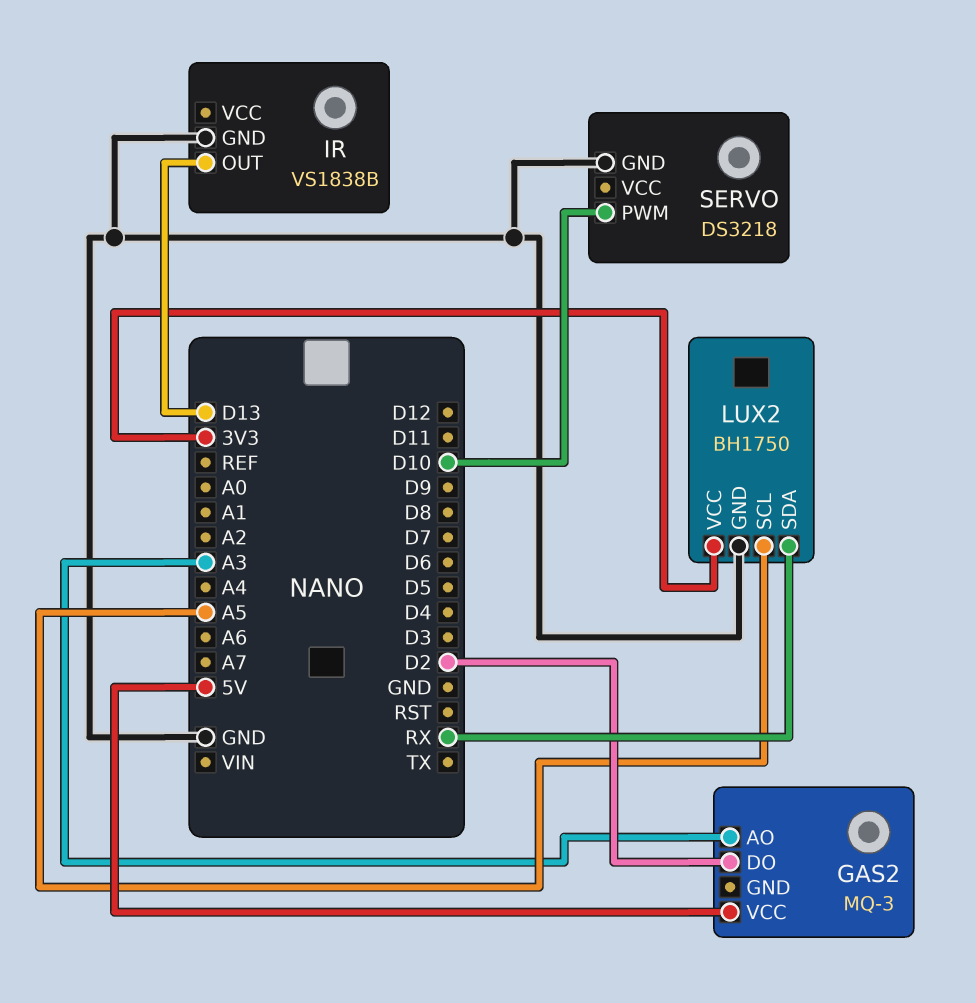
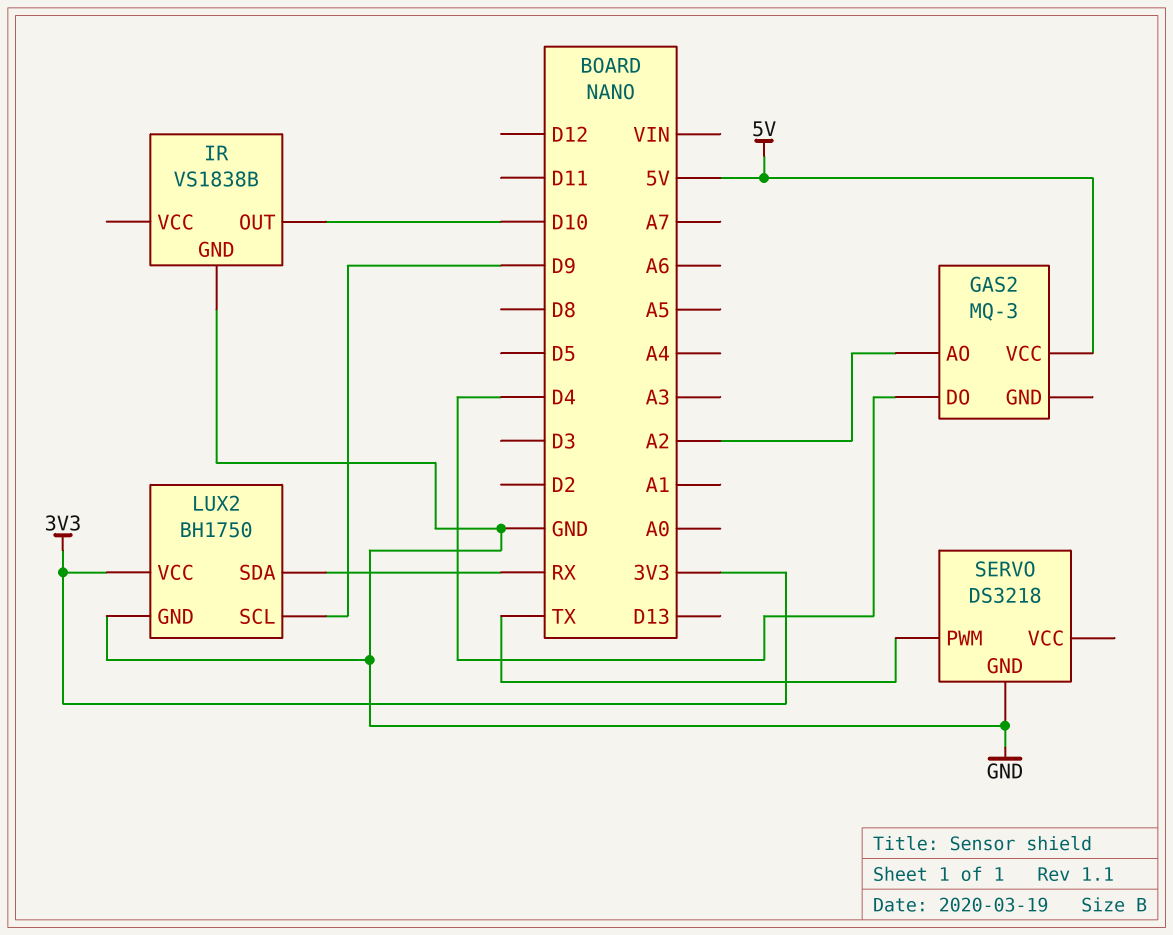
GAS2 pin AO: A3 -> A2
GAS2 pin DO: D2 -> D4
IR pin OUT: D13 -> D10
LUX2 pin SCL: A5 -> D9
SERVO pin PWM: D10 -> TX

